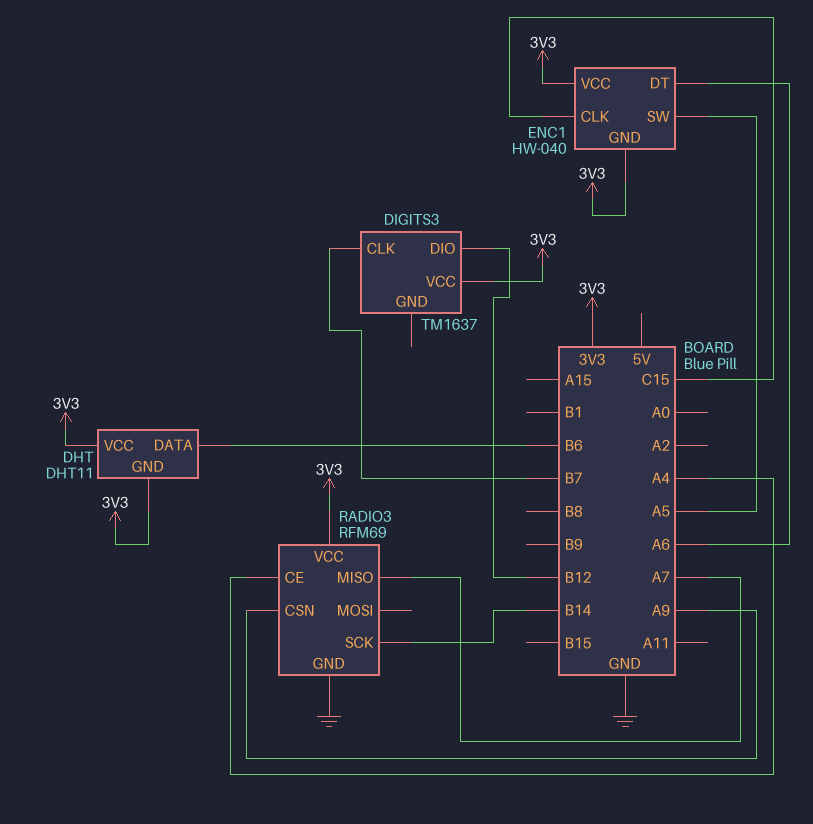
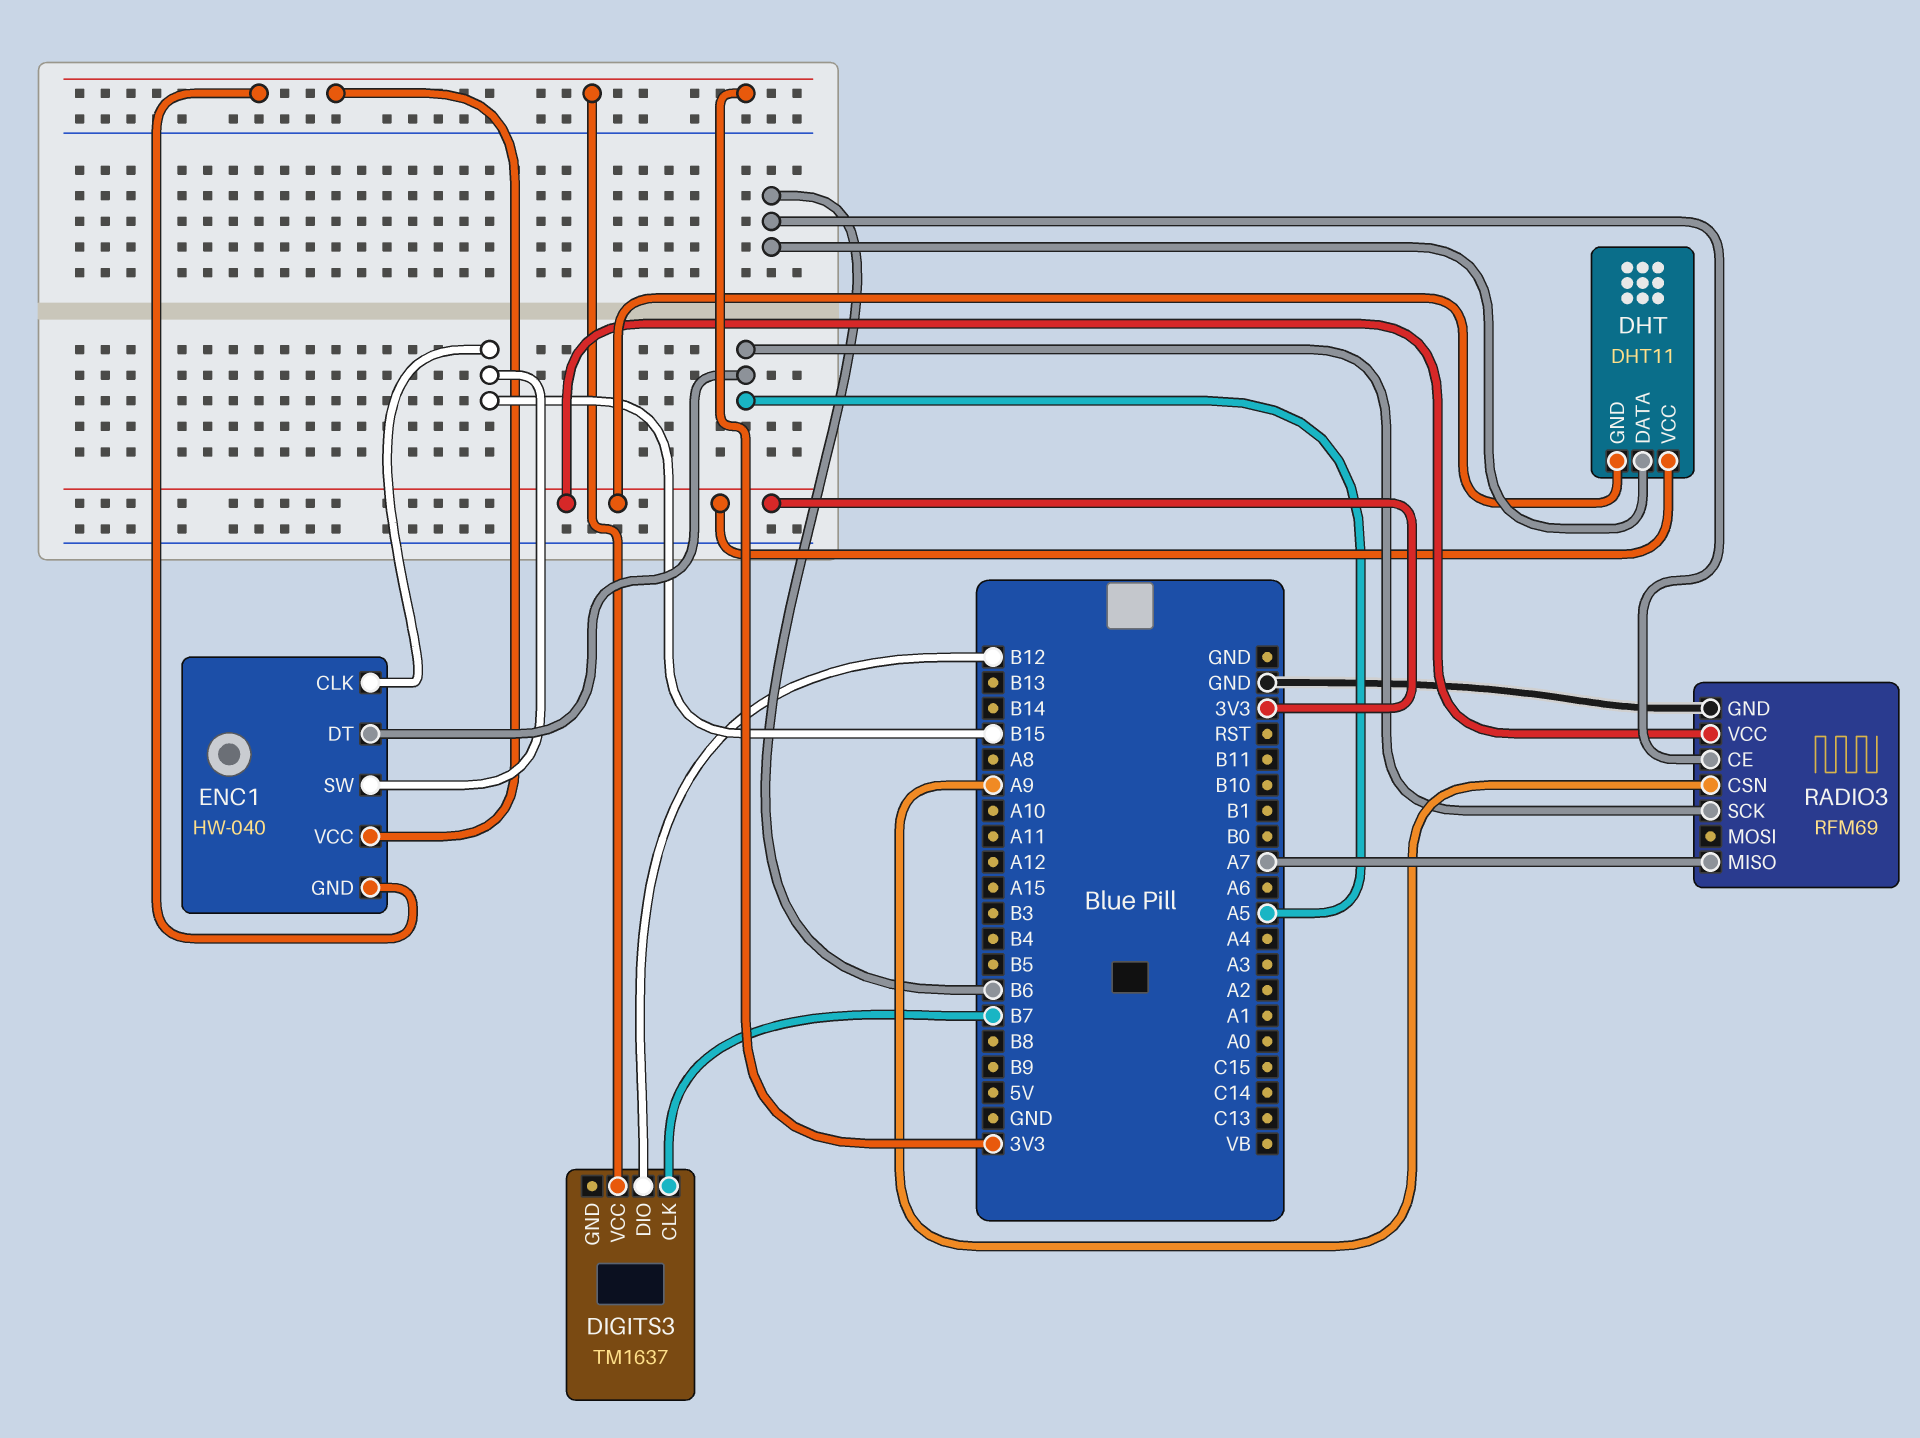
ENC1 pin CLK: C15 -> B15
ENC1 pin DT: A6 -> A5
ENC1 pin SW: A5 -> B15
RADIO3 pin CE: A4 -> B6
RADIO3 pin SCK: B14 -> A5

